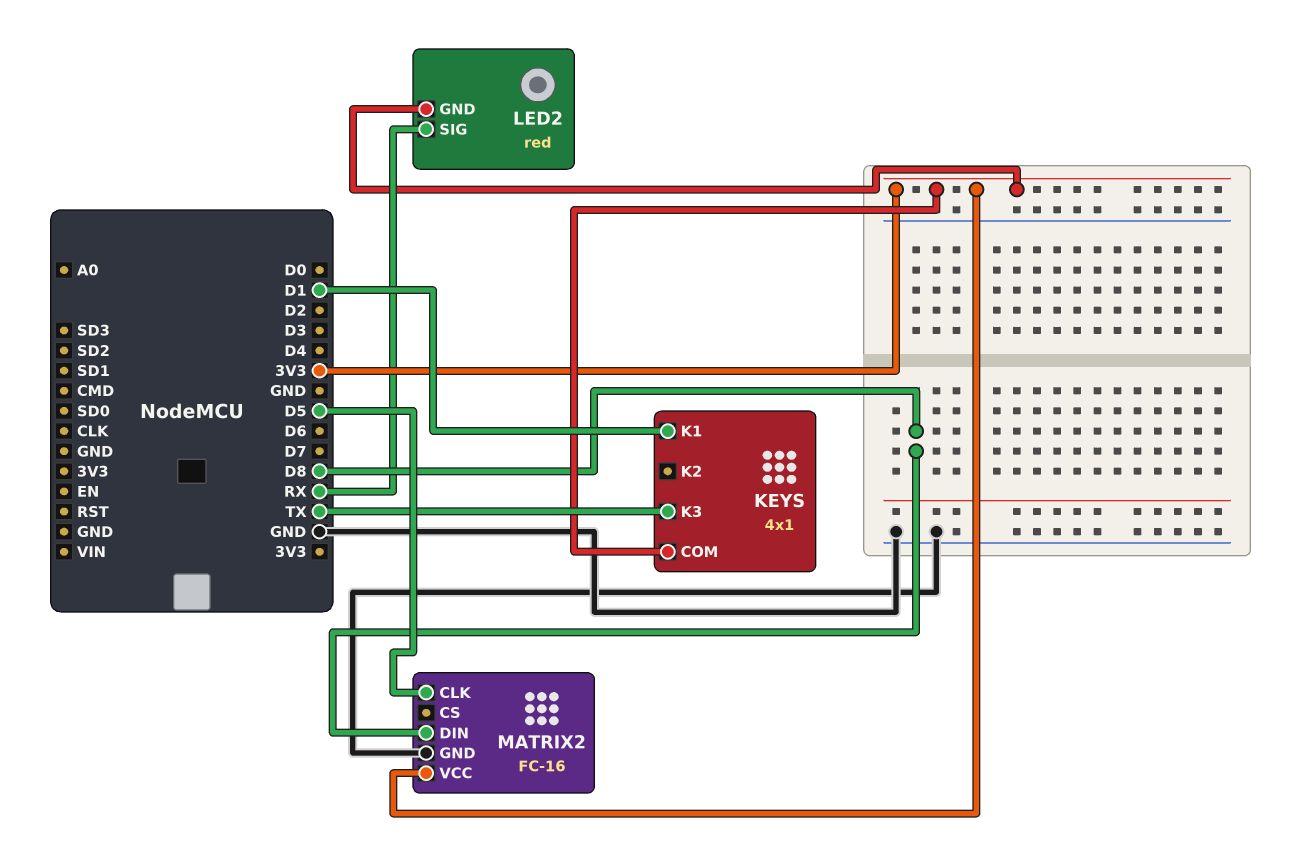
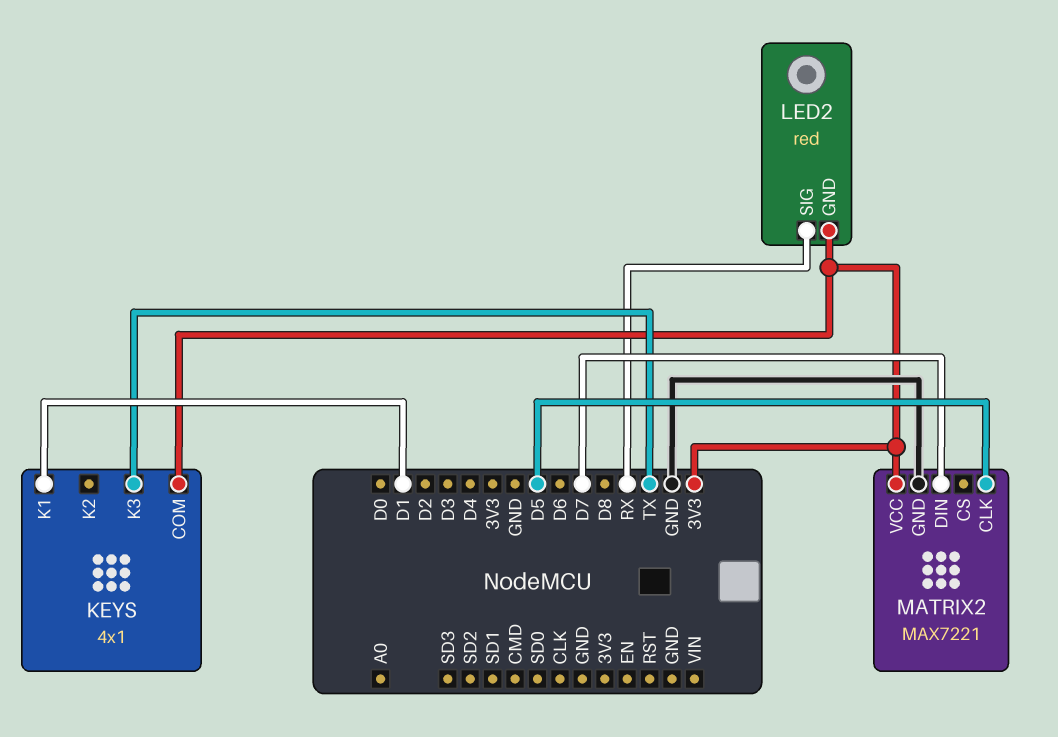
MATRIX2: FC-16 -> MAX7221
MATRIX2 pin DIN: D8 -> D7

